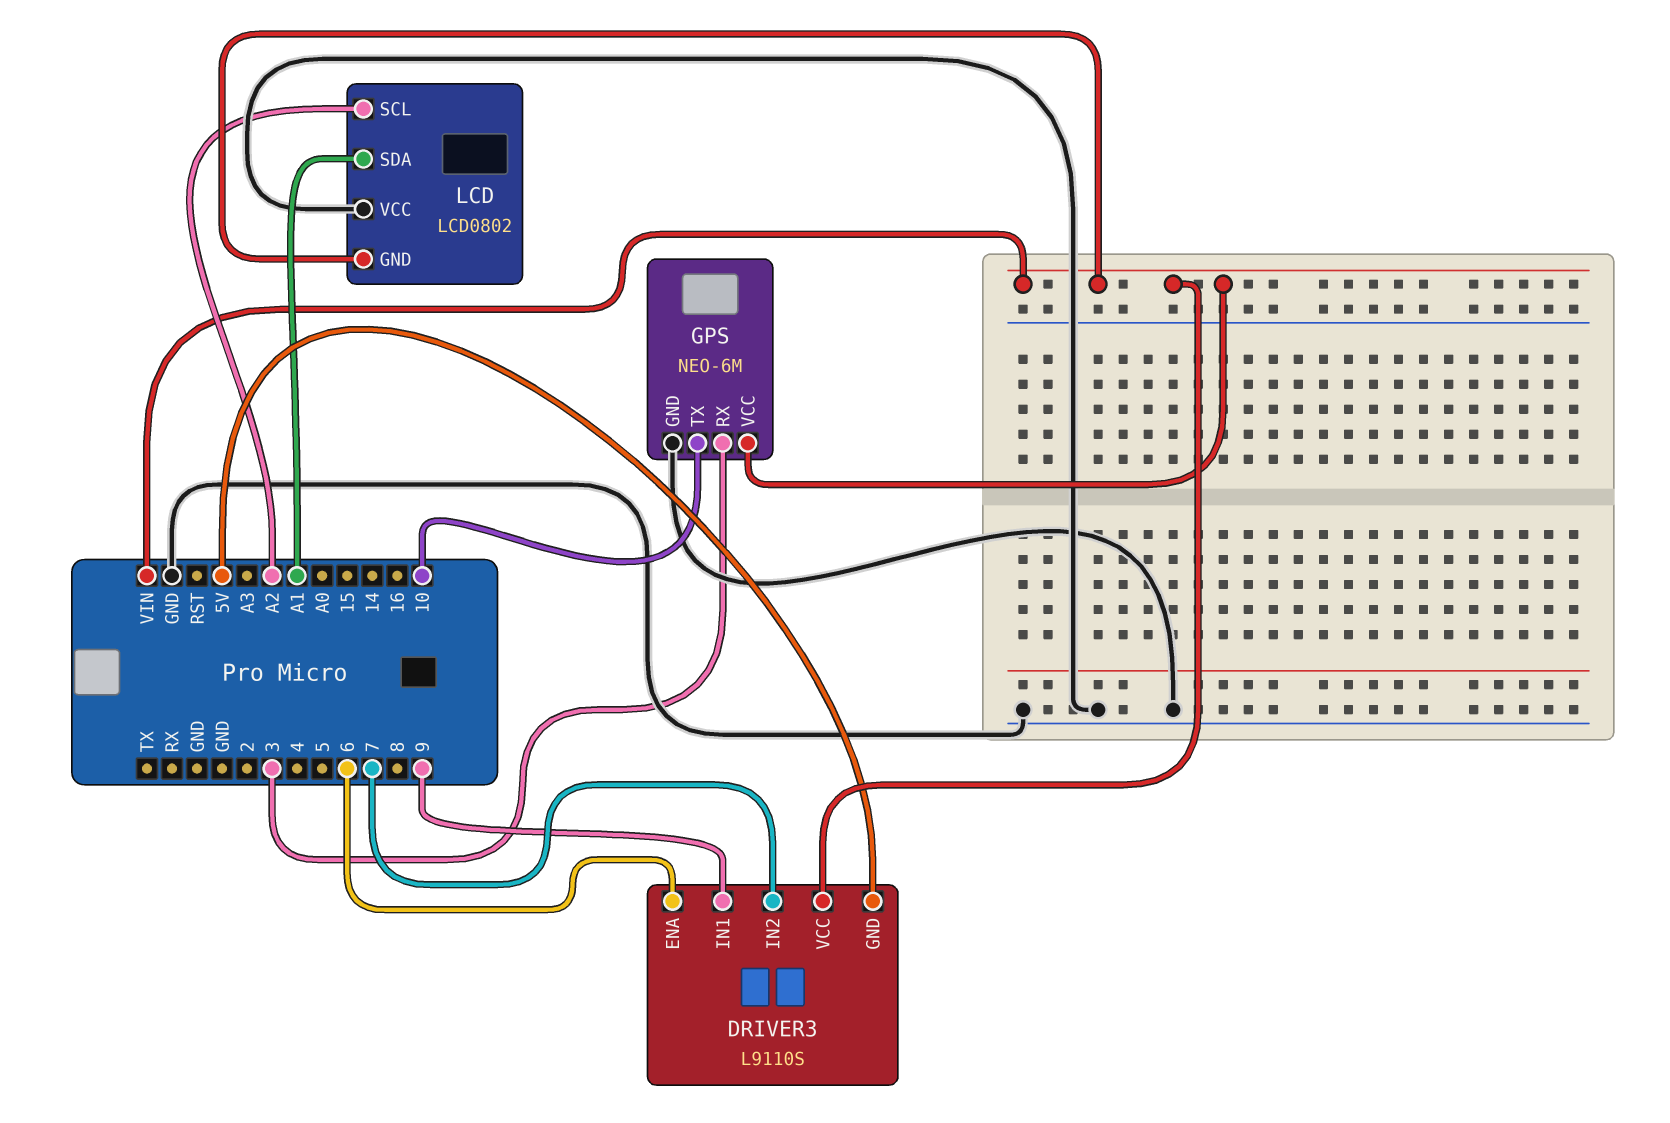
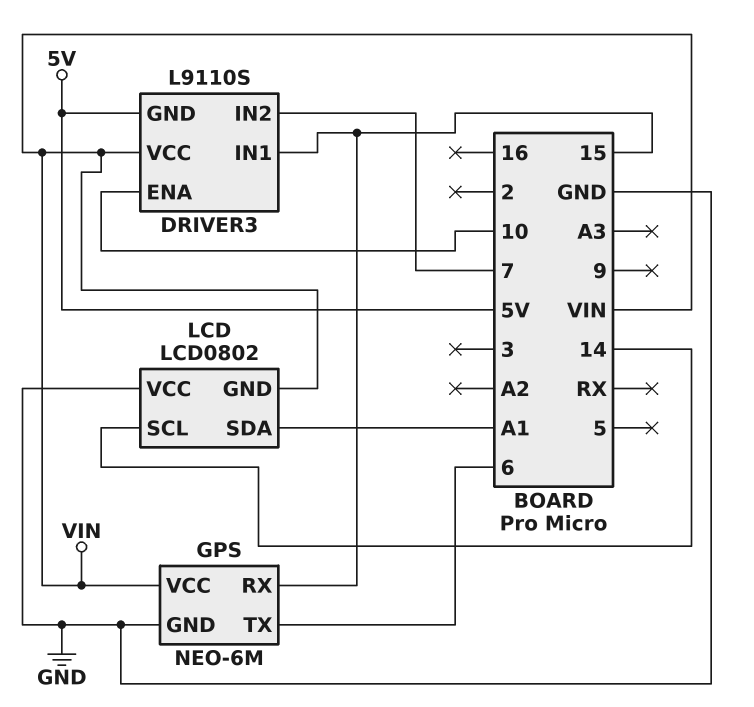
DRIVER3 pin ENA: 6 -> 10
DRIVER3 pin IN1: 9 -> 15
GPS pin RX: 3 -> 15
GPS pin TX: 10 -> 6
LCD pin SCL: A2 -> 14

